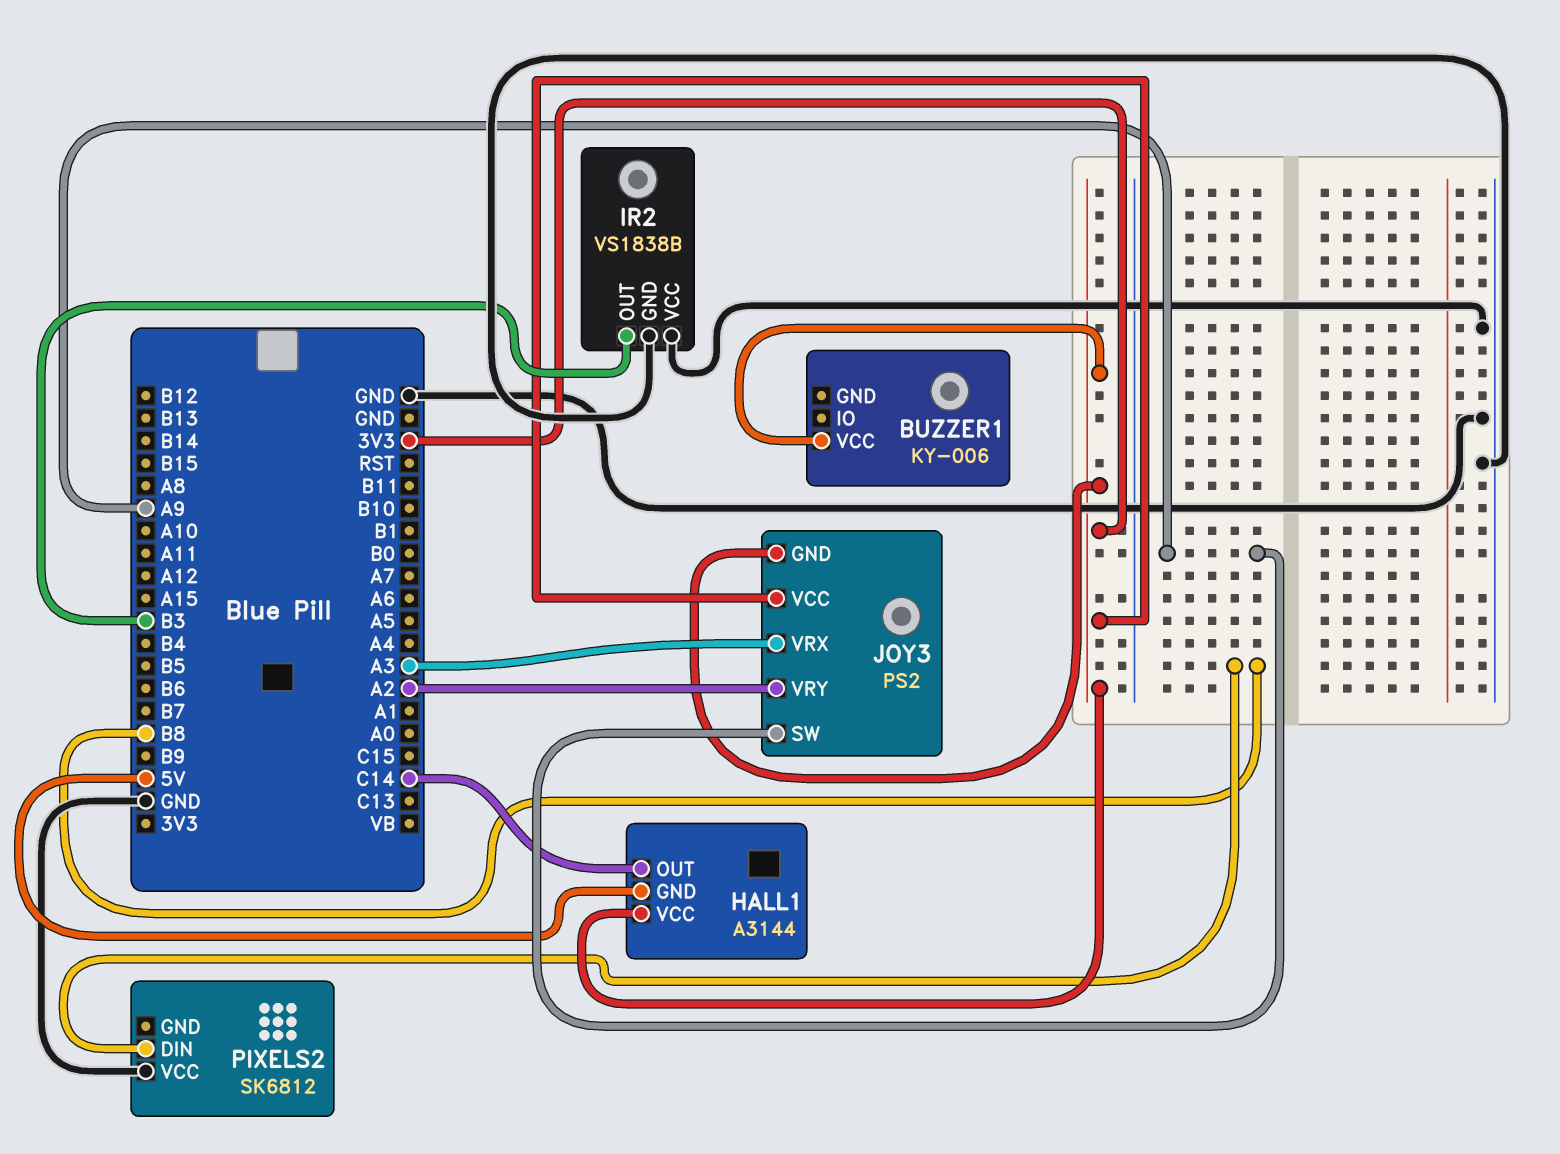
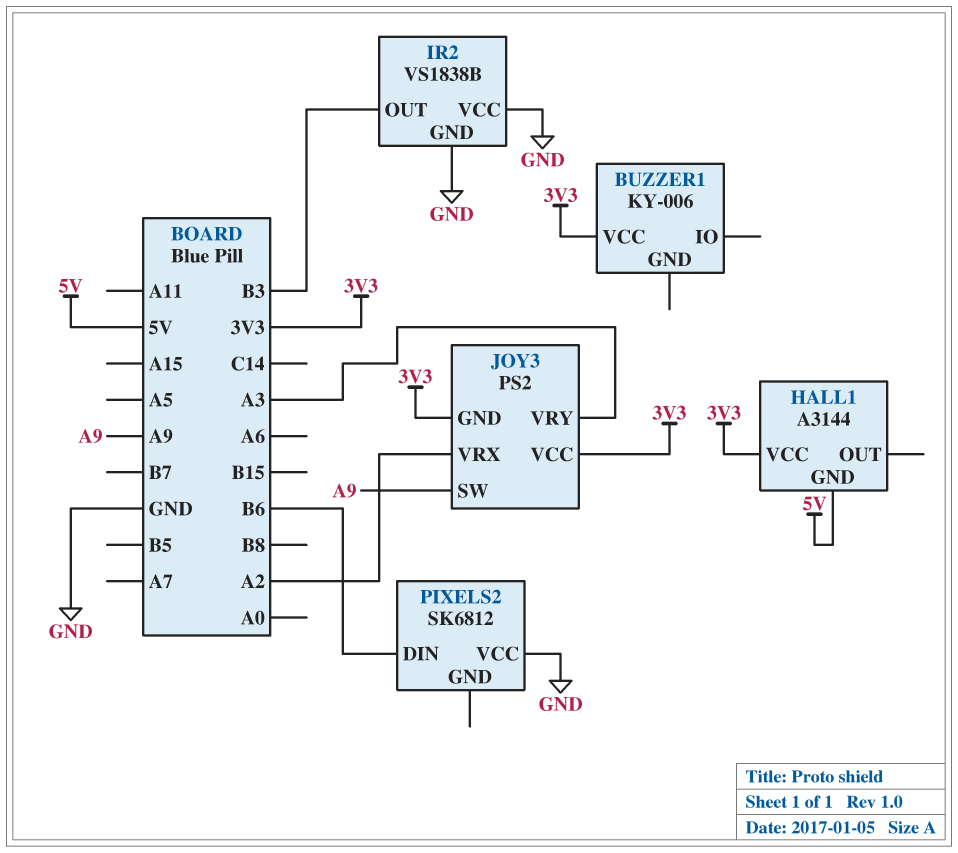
HALL1 pin OUT: C14 -> none
JOY3 pin VRX: A3 -> A2
JOY3 pin VRY: A2 -> A3
PIXELS2 pin DIN: B8 -> B6

